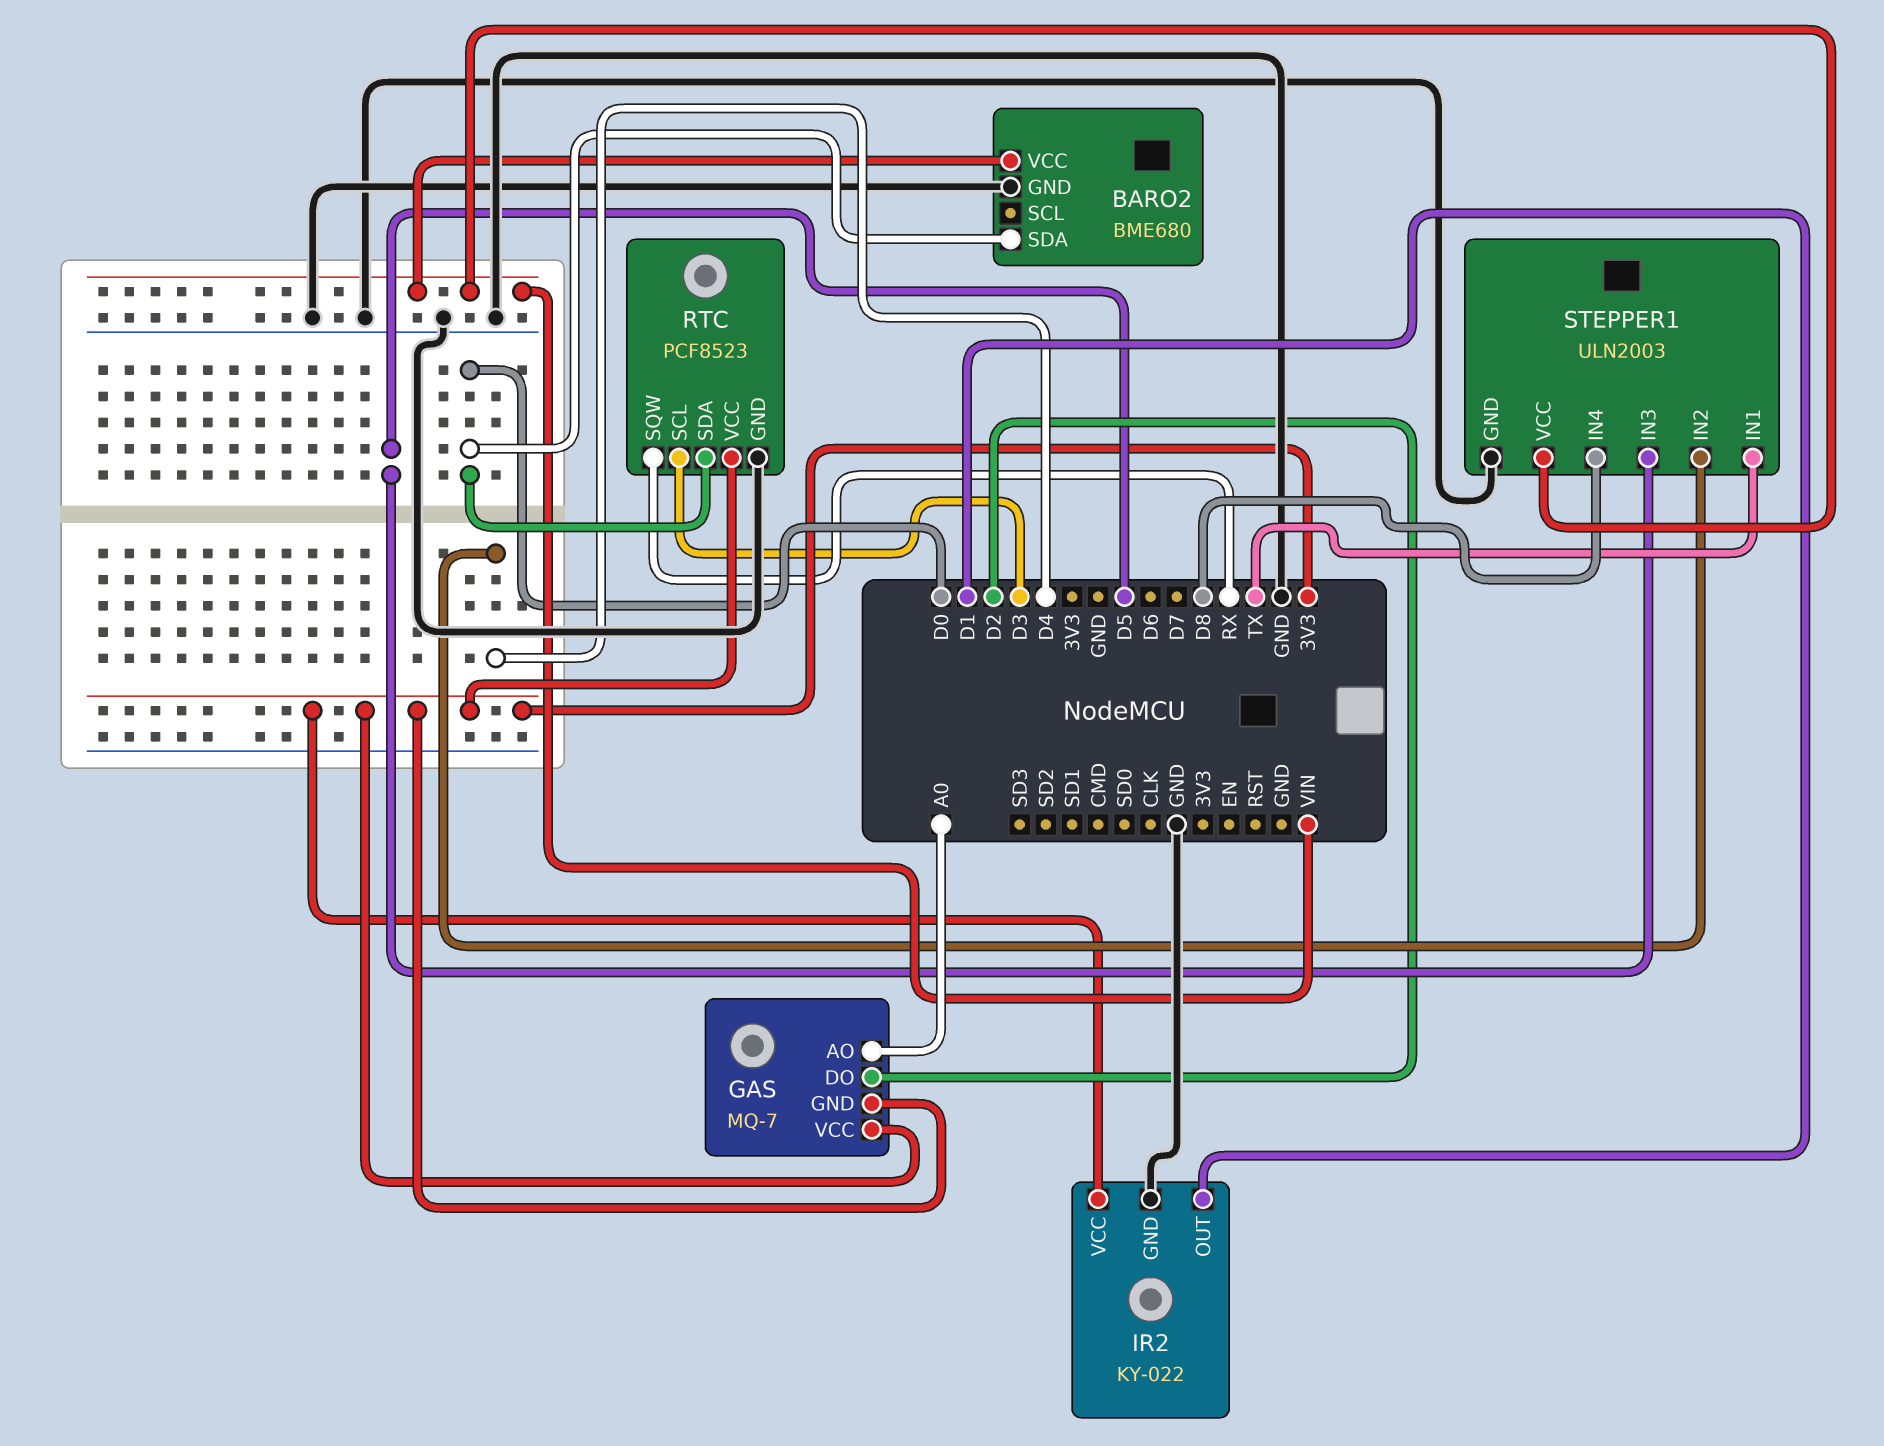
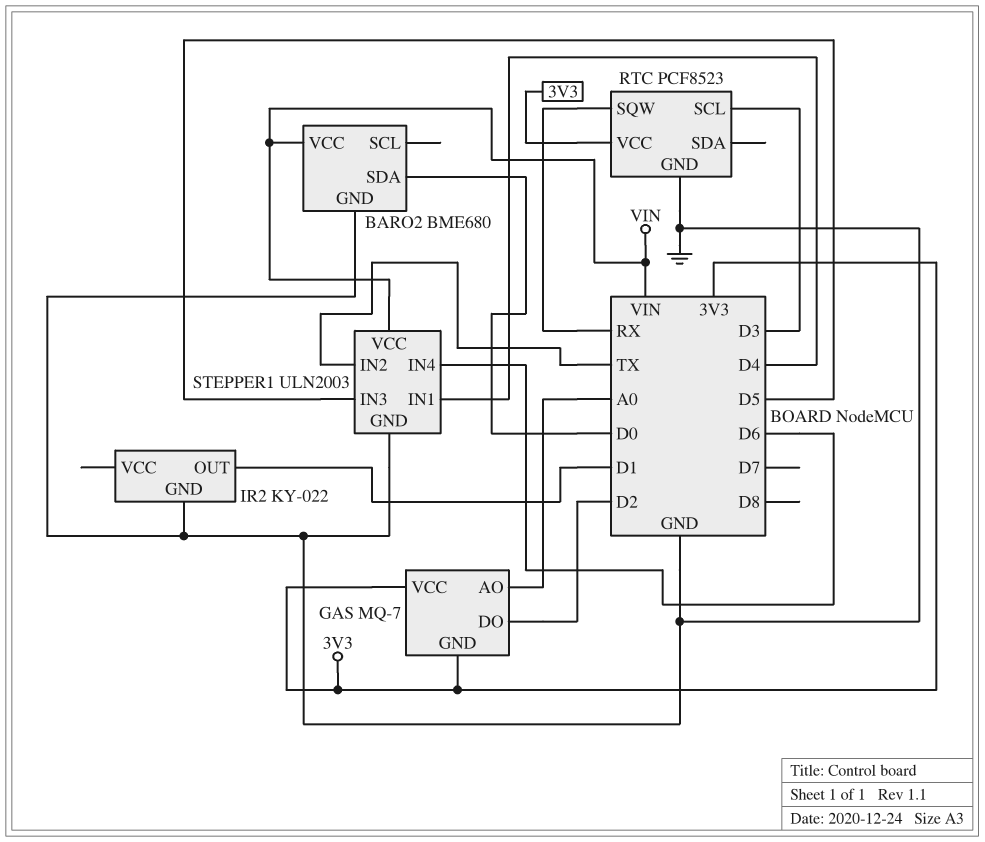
IR2 pin VCC: 3V3 -> none
RTC pin SDA: D0 -> none
STEPPER1 pin IN1: TX -> D4
STEPPER1 pin IN2: D4 -> TX
STEPPER1 pin IN4: D8 -> D6

